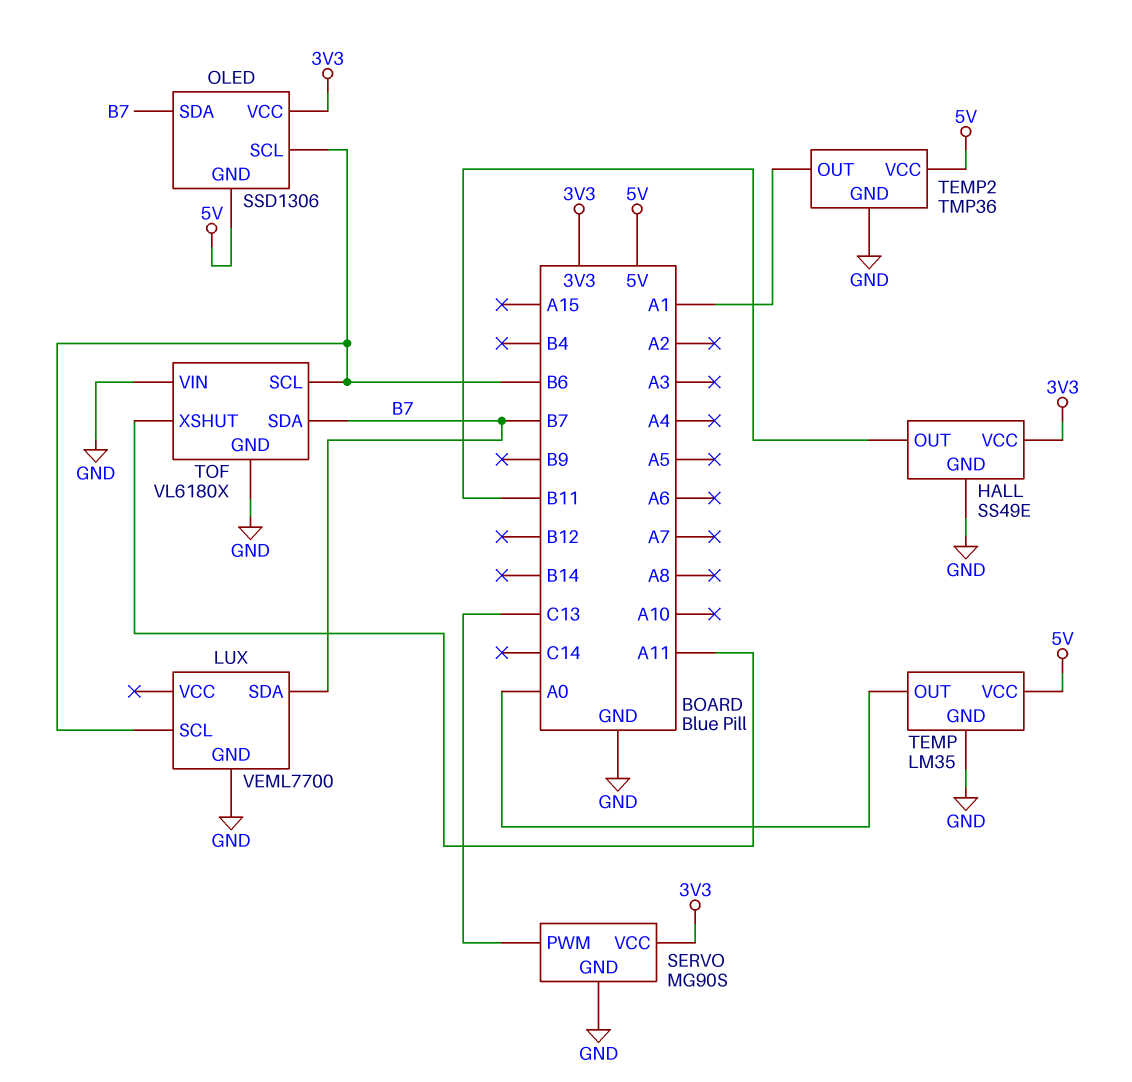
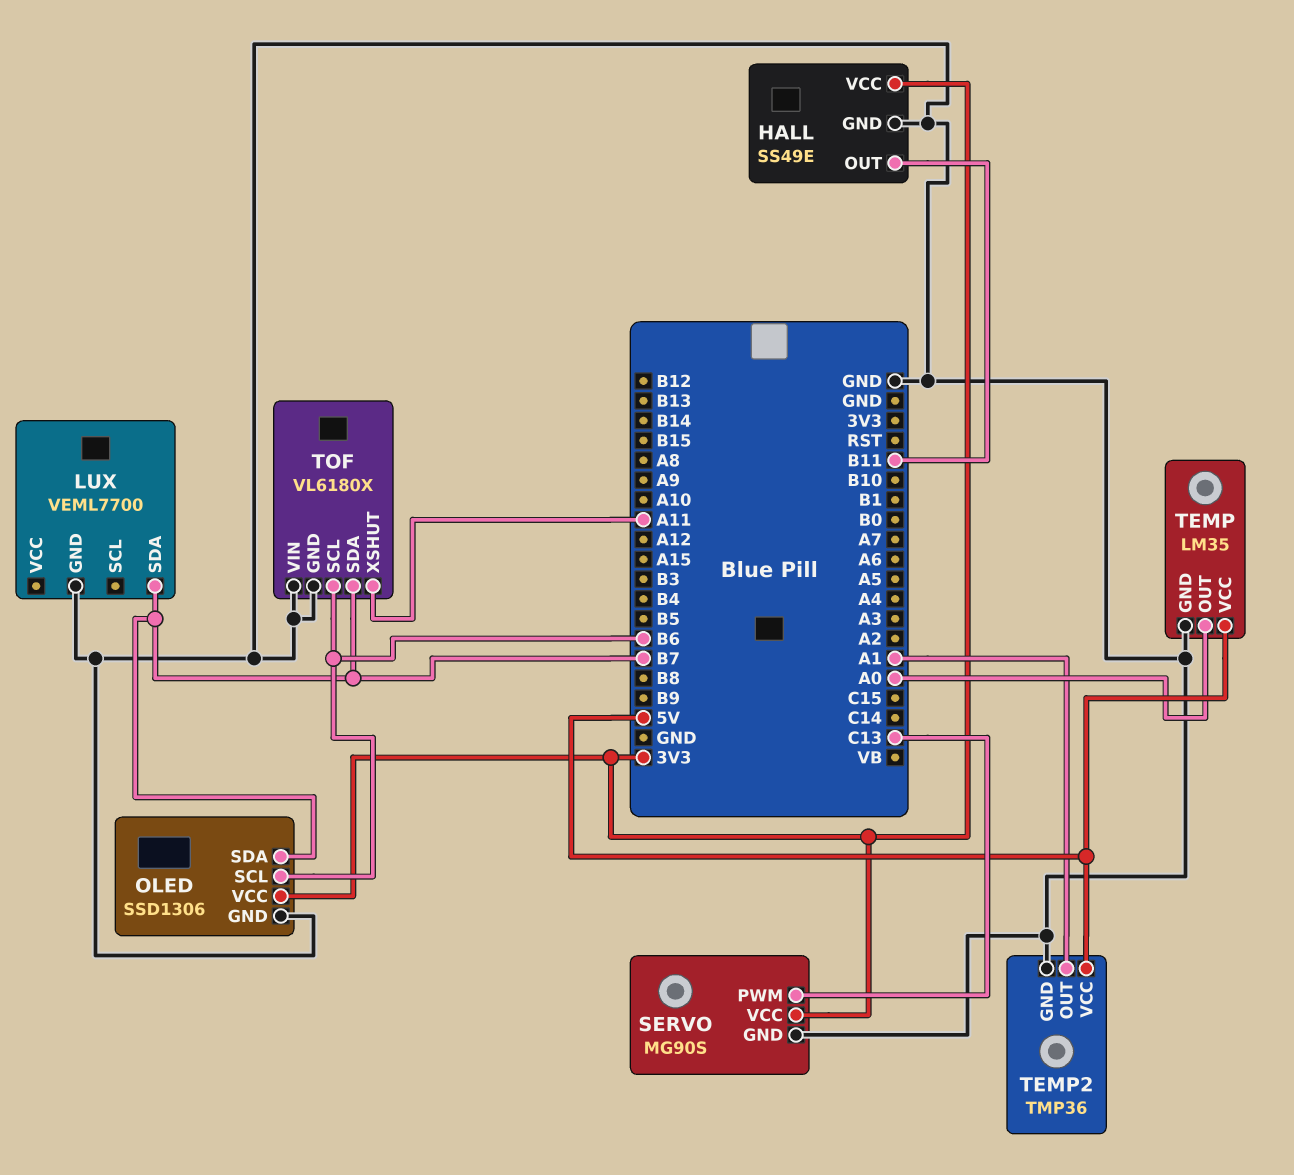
LUX pin SCL: B6 -> none
OLED pin GND: 5V -> GND

